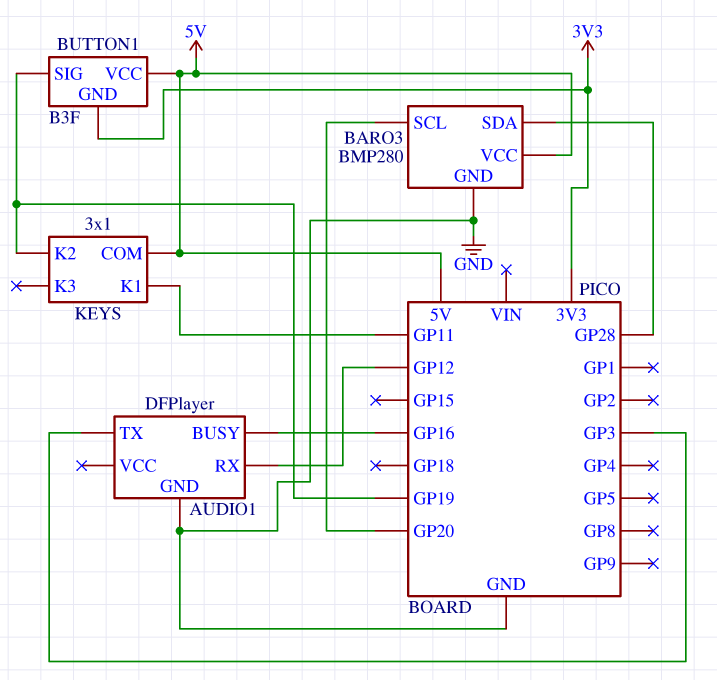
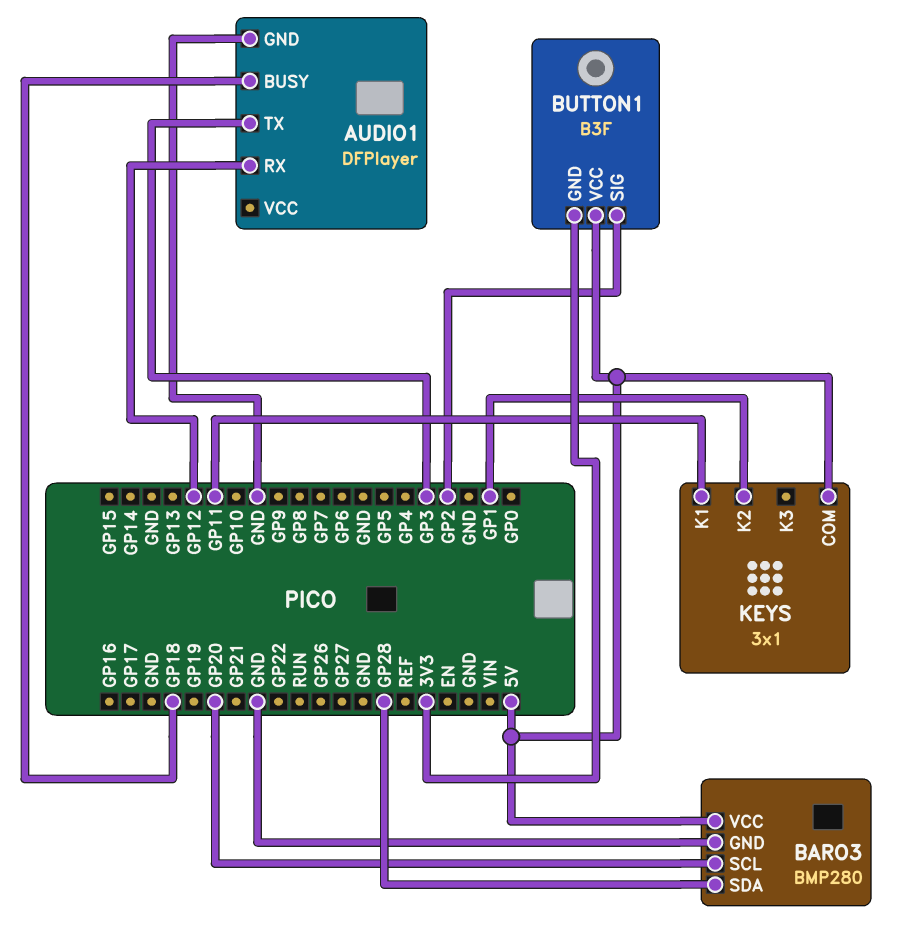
AUDIO1 pin BUSY: GP16 -> GP18
BUTTON1 pin SIG: GP19 -> GP2
KEYS pin K2: GP19 -> GP1

